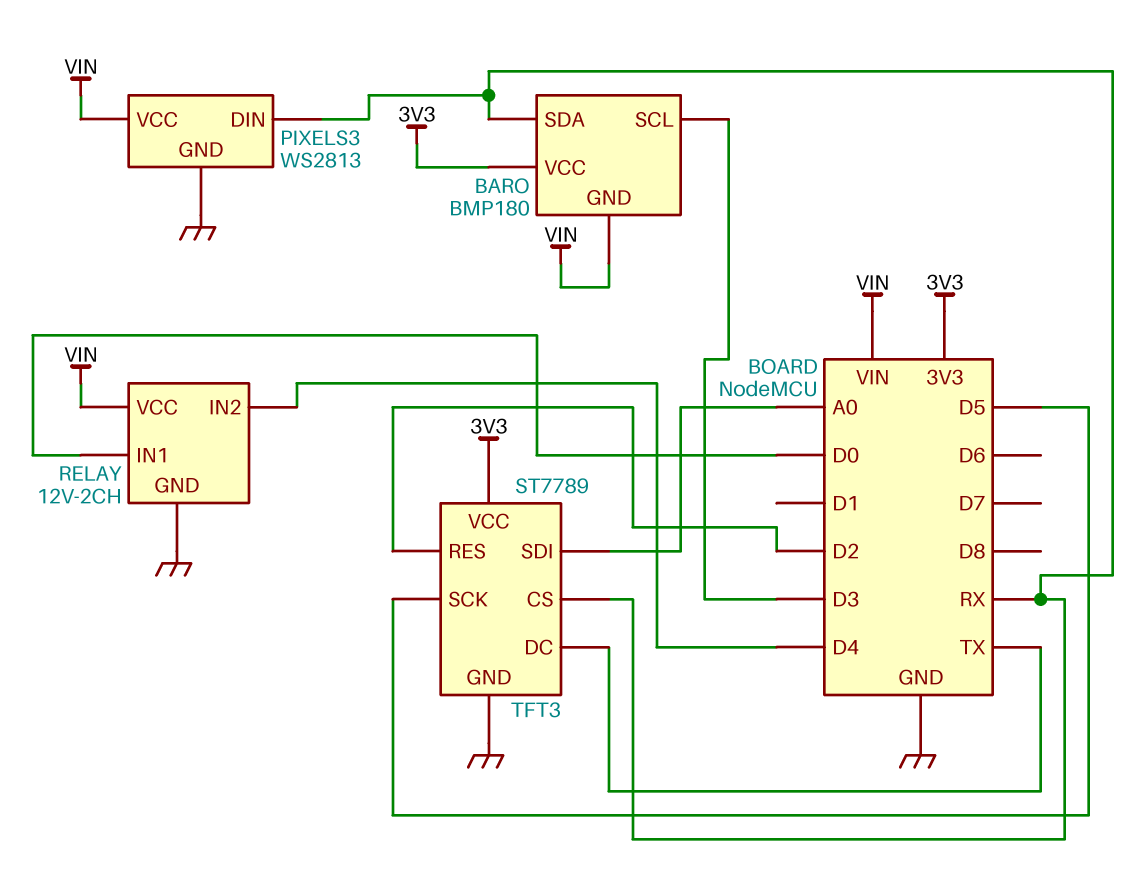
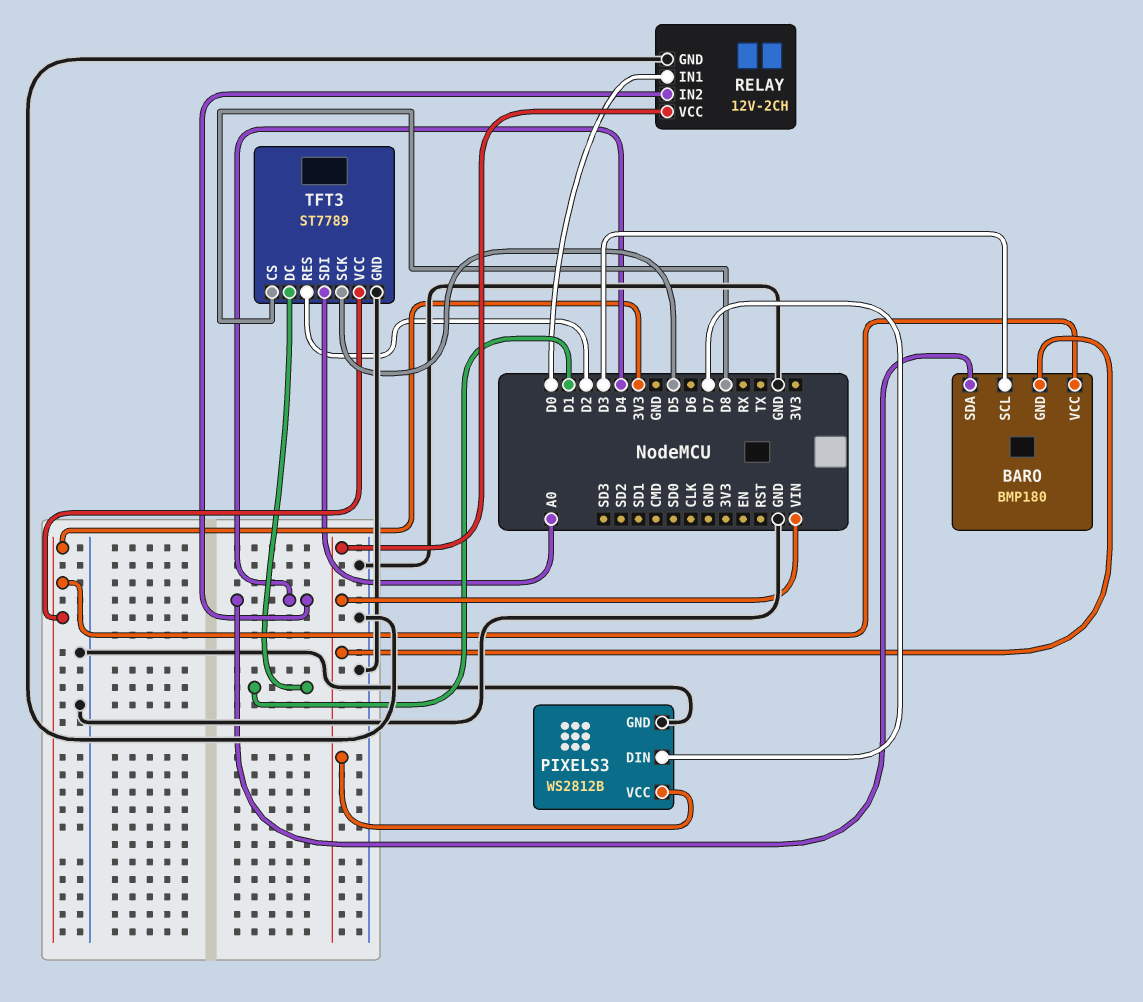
BARO pin SDA: RX -> D4
PIXELS3: WS2813 -> WS2812B
PIXELS3 pin DIN: RX -> D7
TFT3 pin CS: RX -> D8
TFT3 pin DC: TX -> D1

